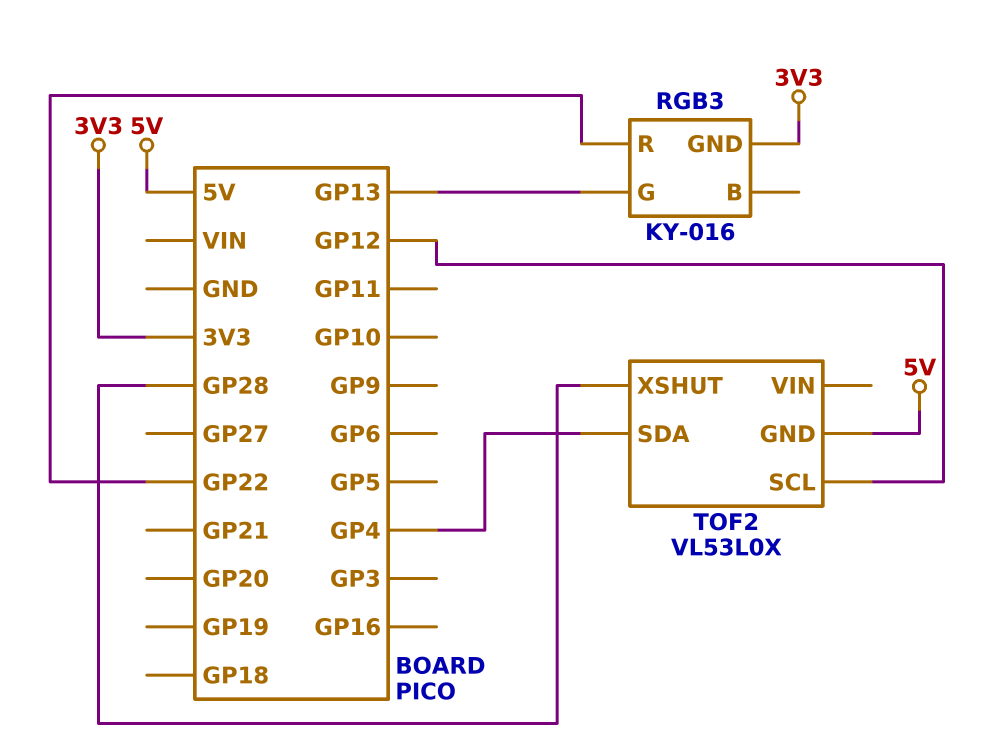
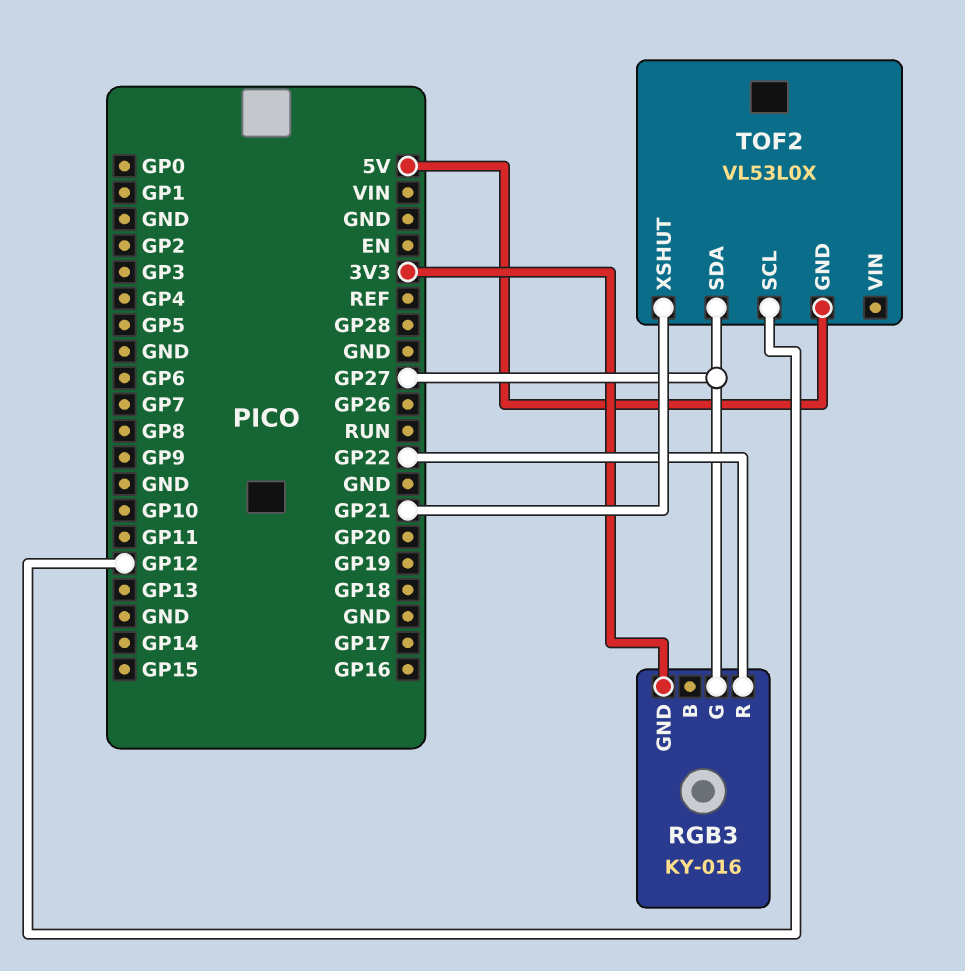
RGB3 pin G: GP13 -> GP27
TOF2 pin SDA: GP4 -> GP27
TOF2 pin XSHUT: GP28 -> GP21

